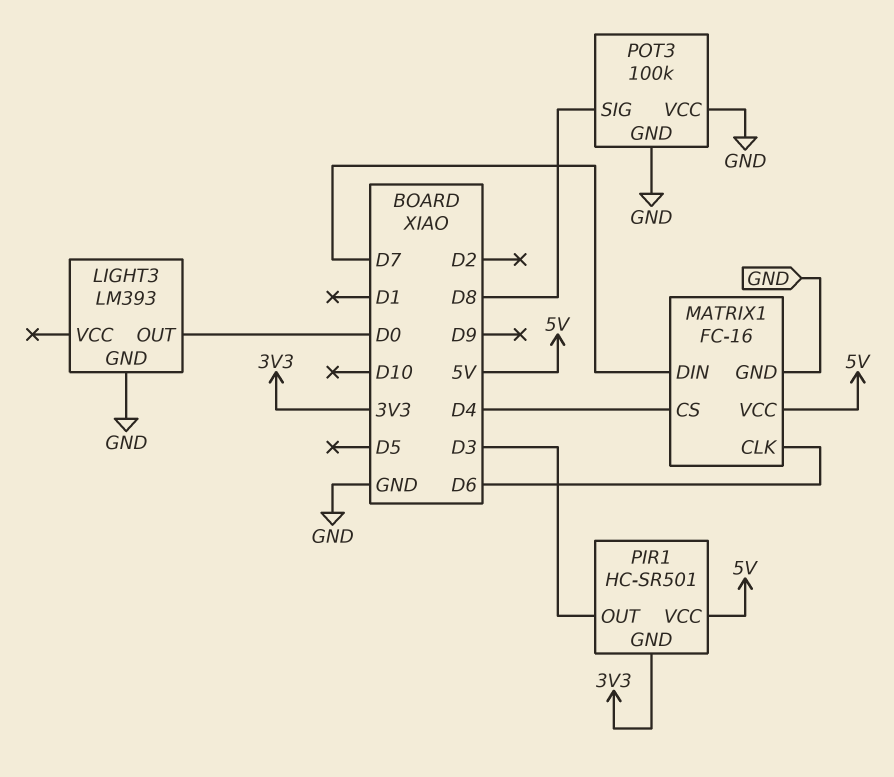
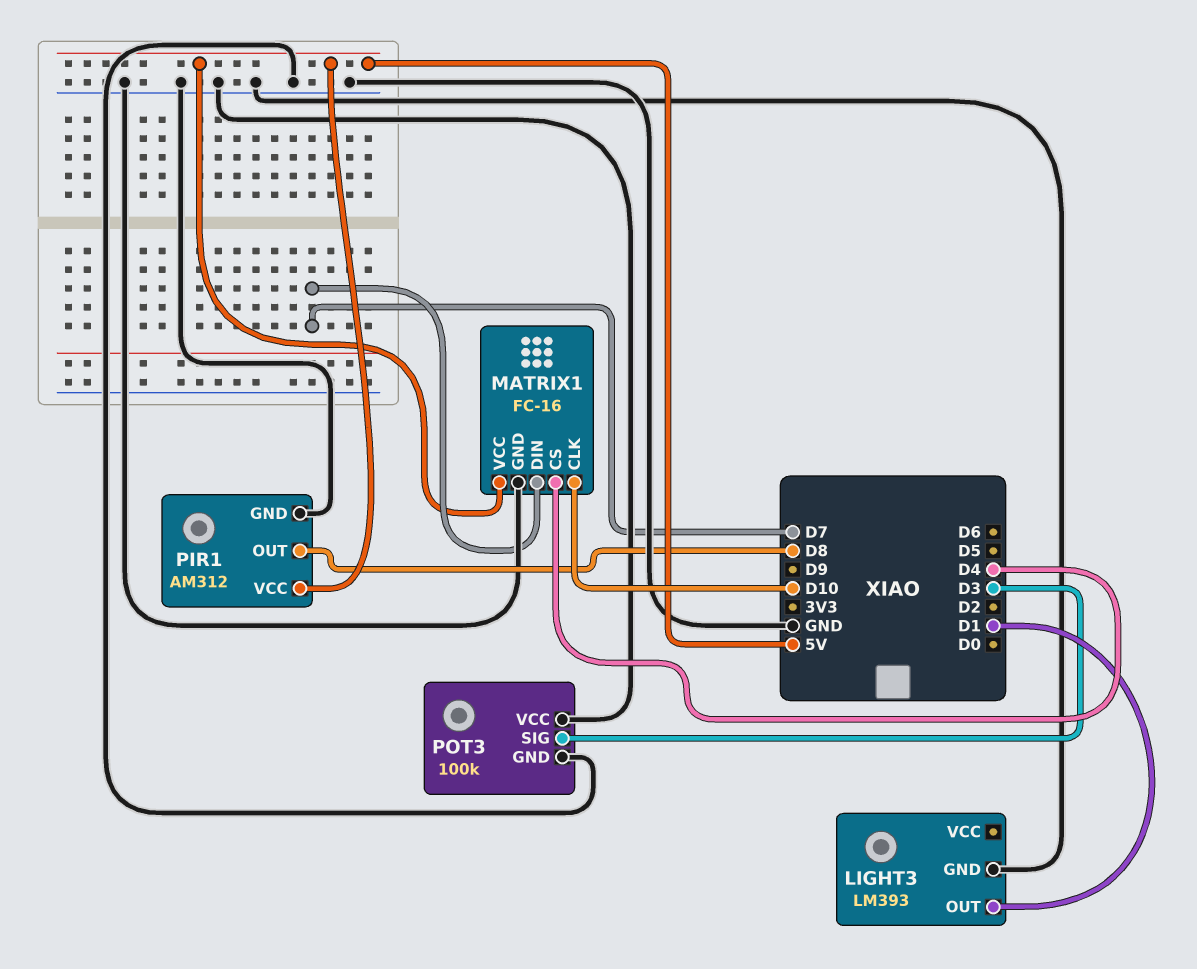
LIGHT3 pin OUT: D0 -> D1
MATRIX1 pin CLK: D6 -> D10
PIR1: HC-SR501 -> AM312
PIR1 pin GND: 3V3 -> GND
PIR1 pin OUT: D3 -> D8
POT3 pin SIG: D8 -> D3

